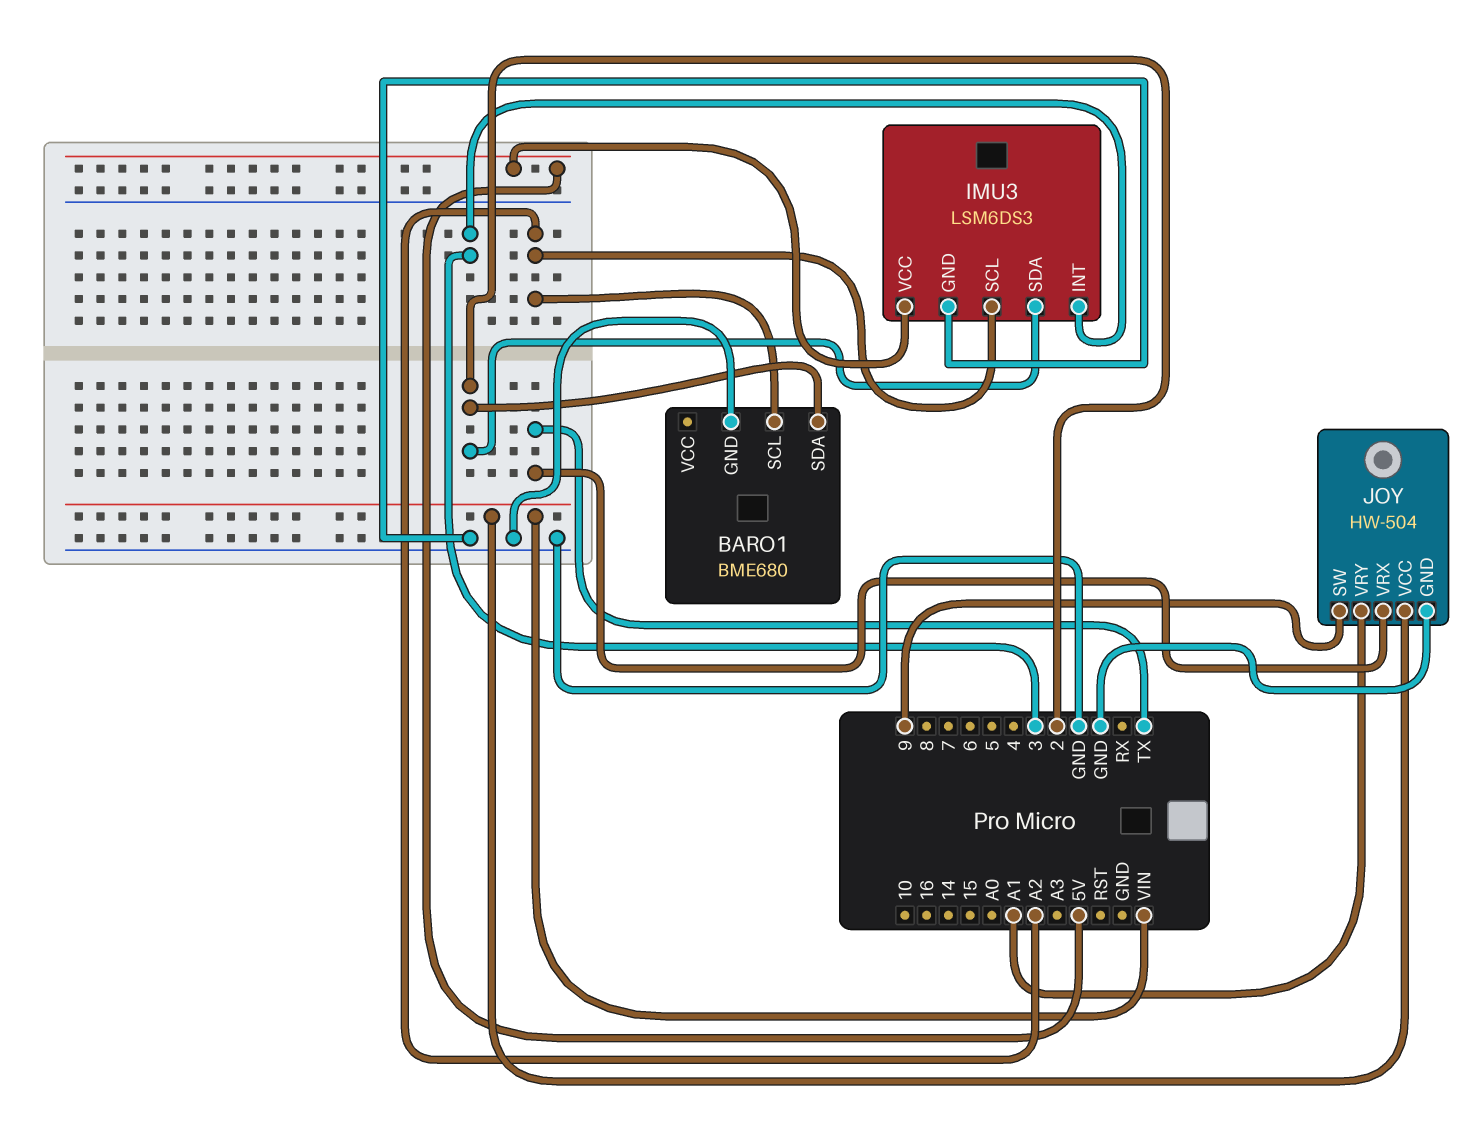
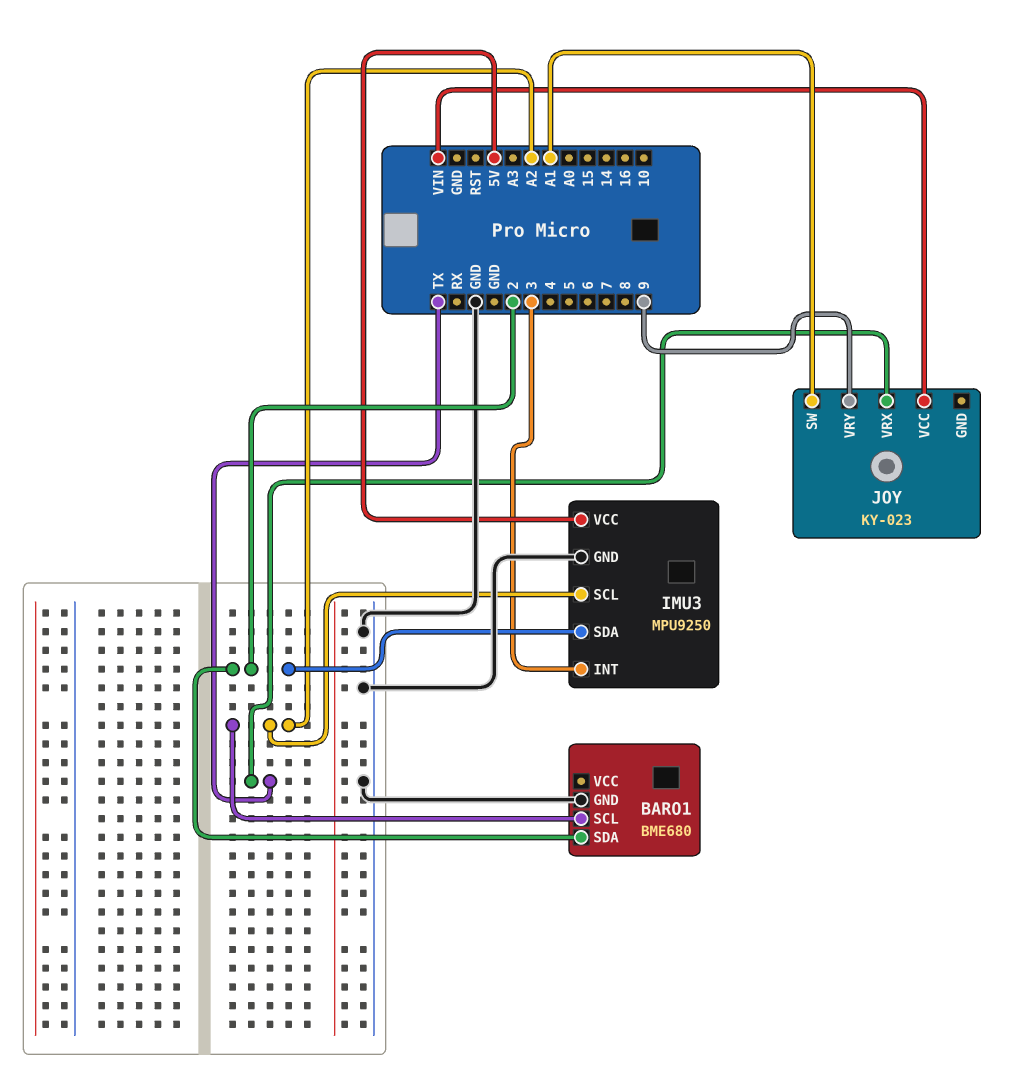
IMU3: LSM6DS3 -> MPU9250
JOY: HW-504 -> KY-023
JOY pin GND: GND -> none
JOY pin SW: 9 -> A1
JOY pin VRY: A1 -> 9

